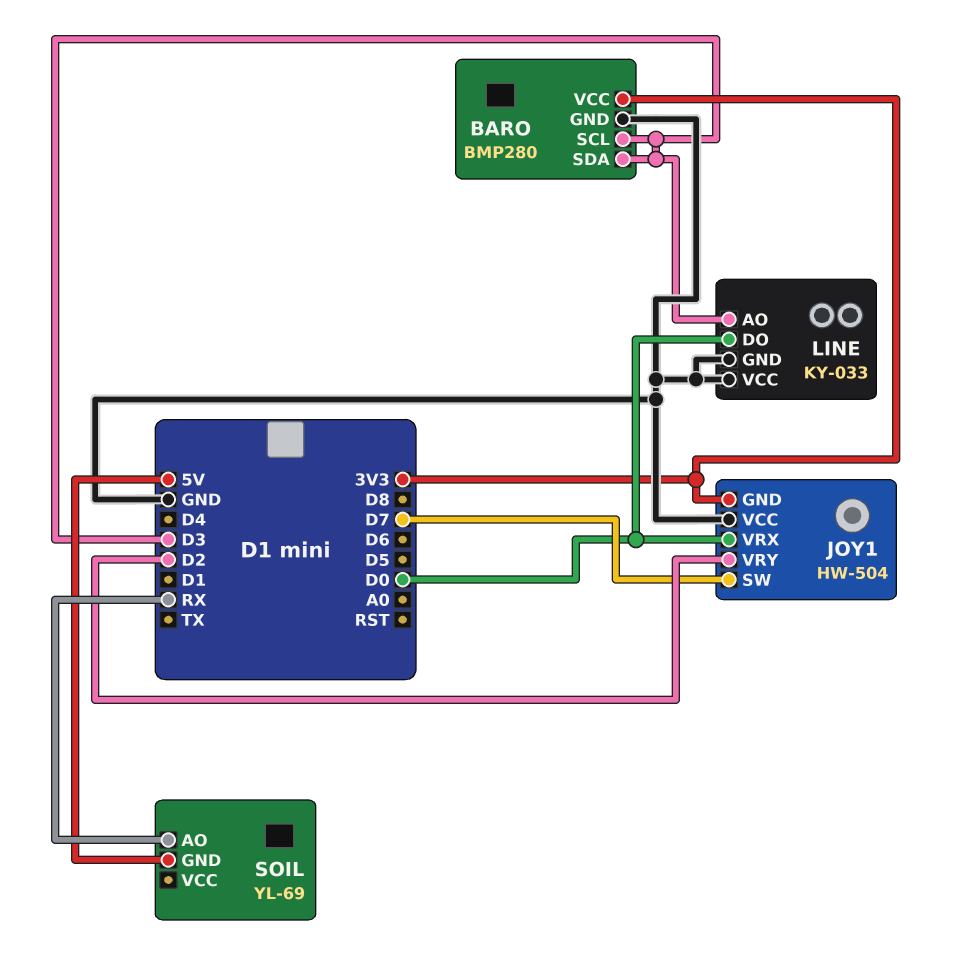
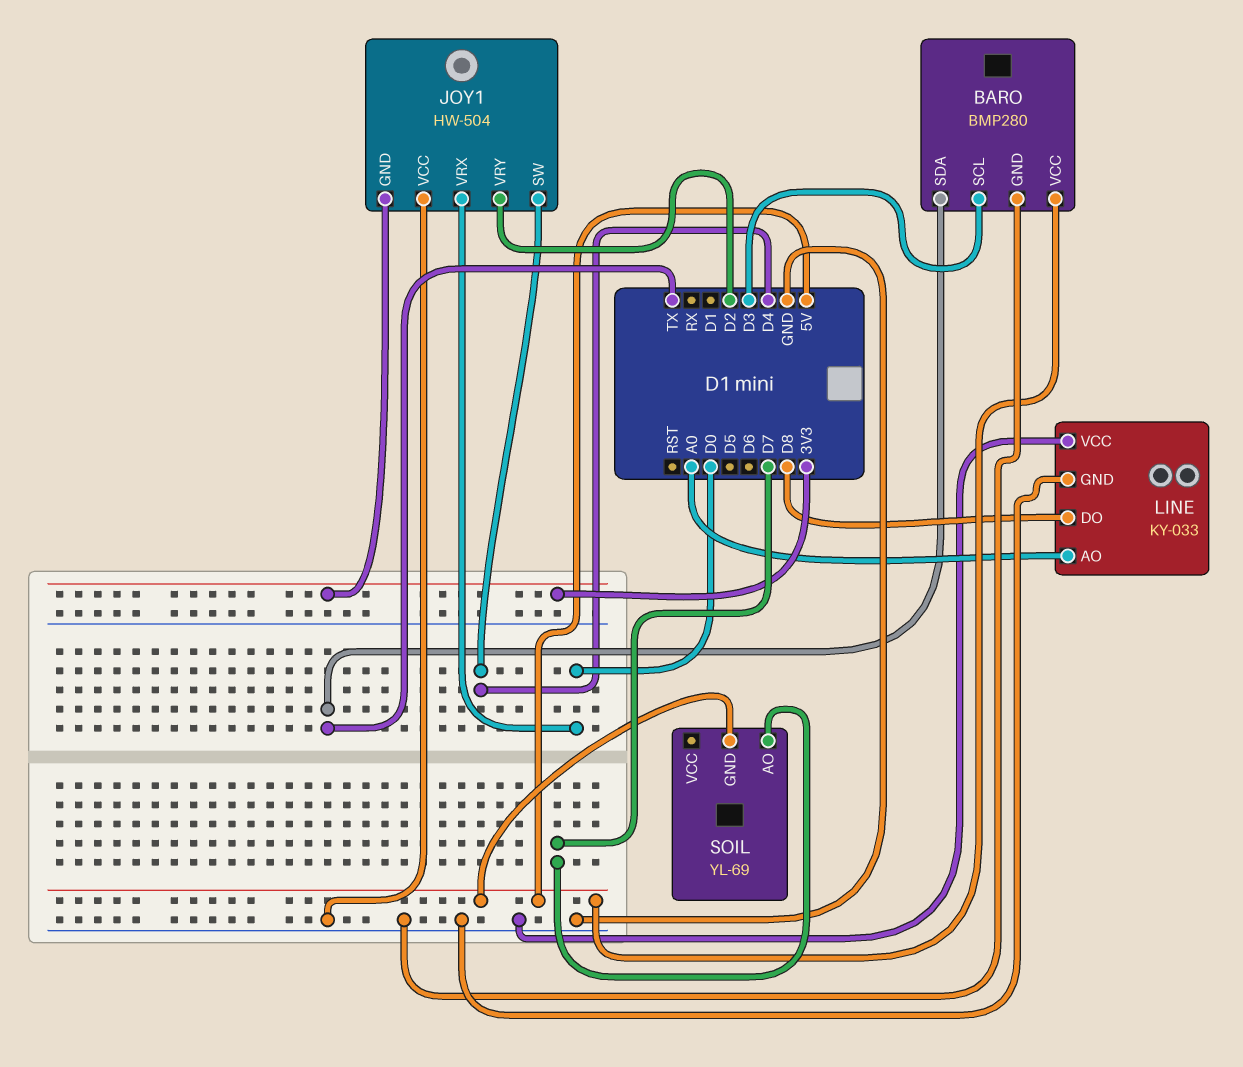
BARO pin SDA: D3 -> TX
BARO pin VCC: 3V3 -> 5V
JOY1 pin SW: D7 -> D4
LINE pin AO: D3 -> A0
LINE pin DO: D0 -> D8
SOIL pin AO: RX -> D7

